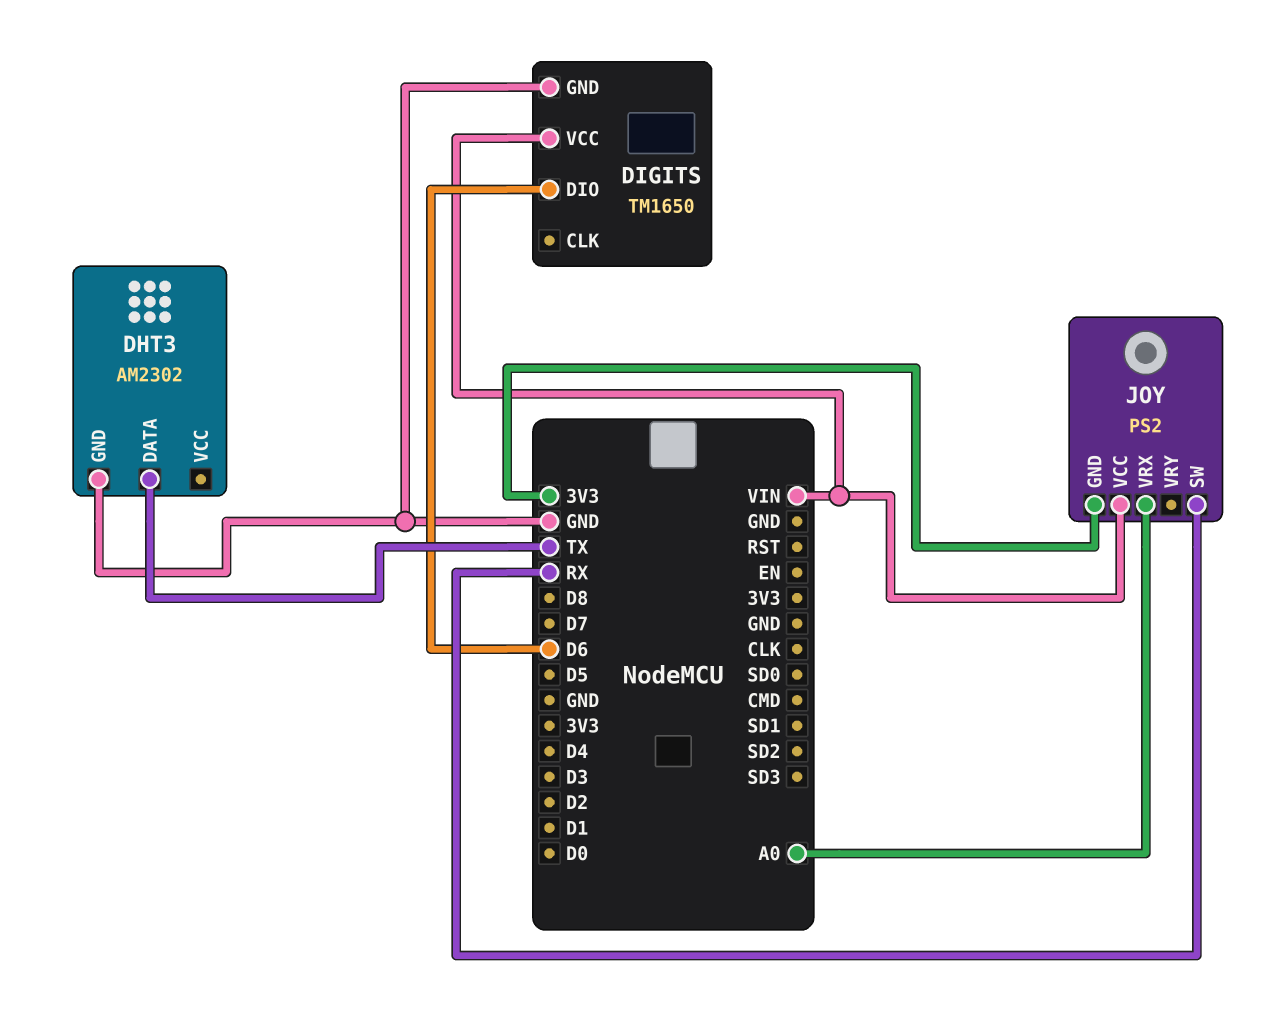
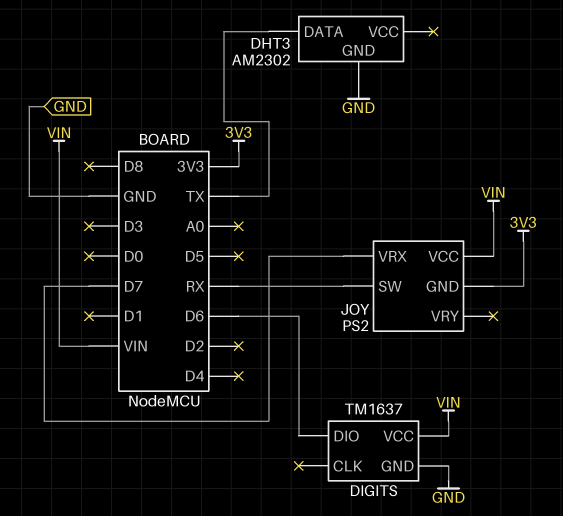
DIGITS: TM1650 -> TM1637
JOY pin VRX: A0 -> D7

